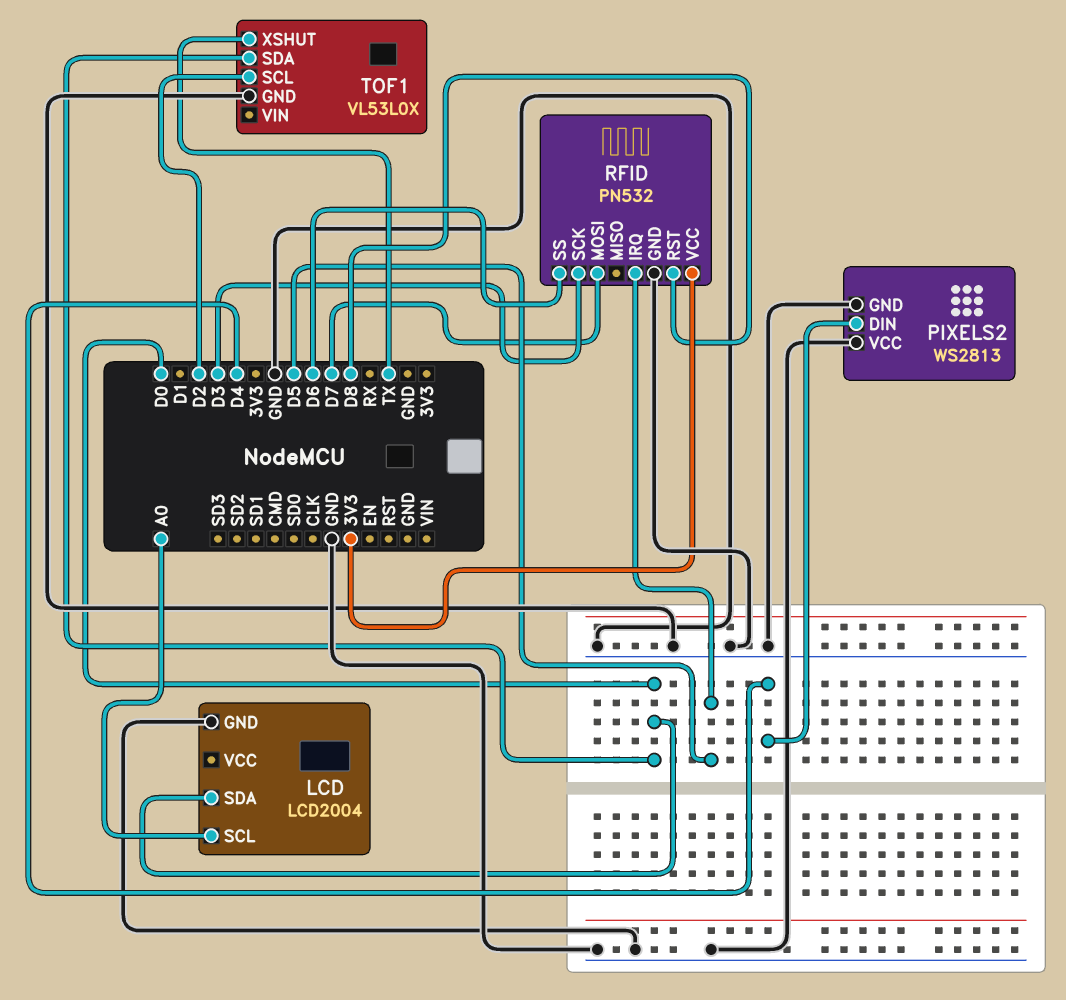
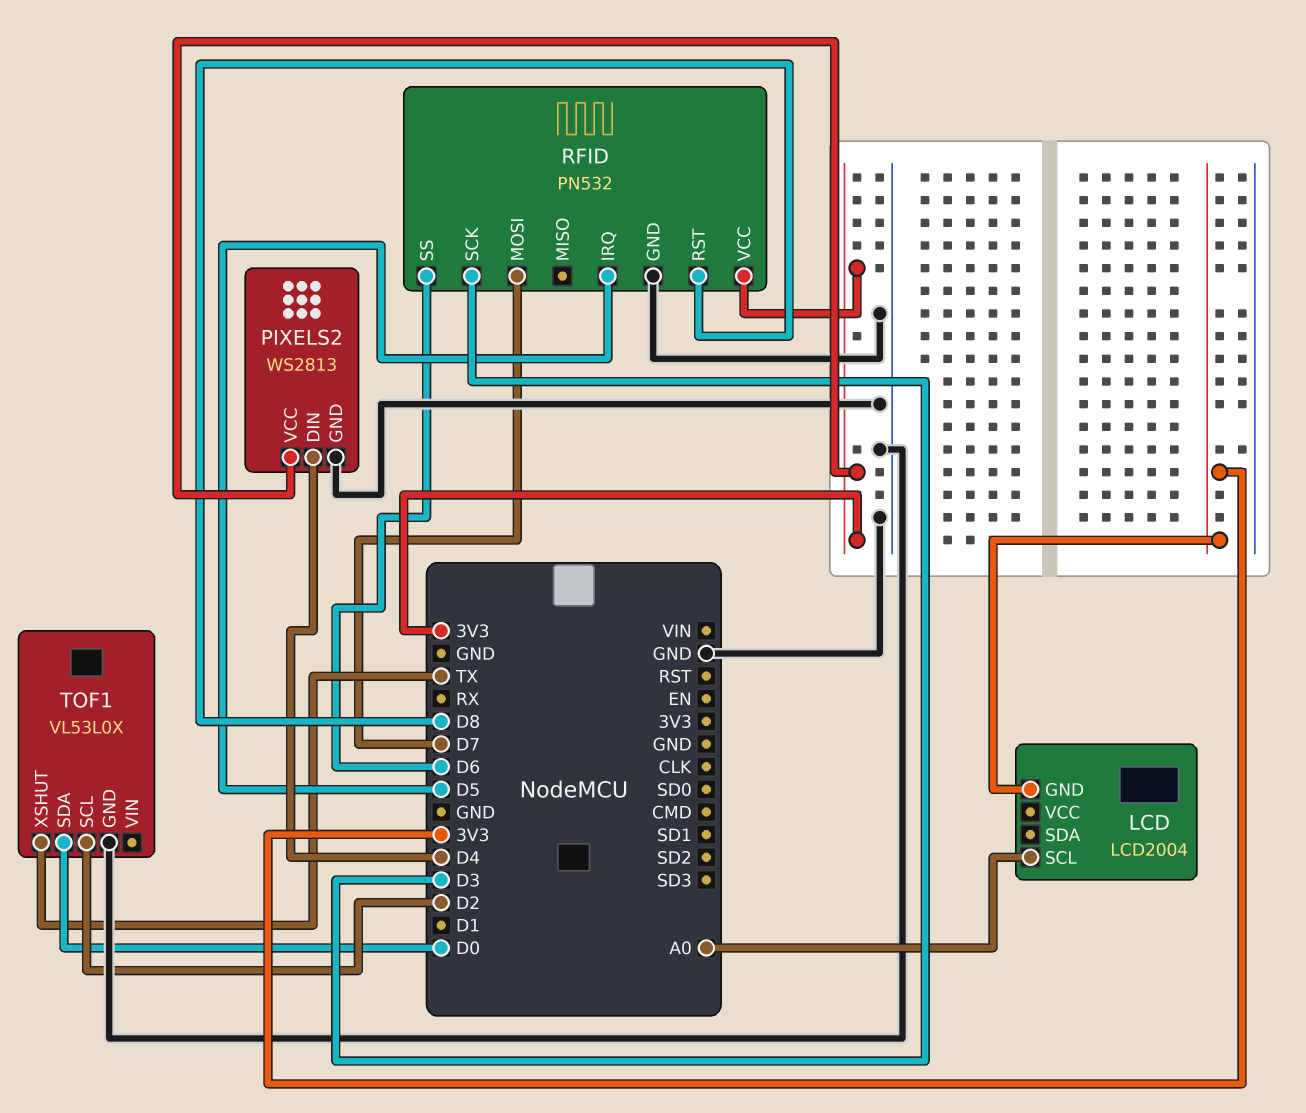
LCD pin GND: GND -> 3V3
LCD pin SDA: D0 -> none
PIXELS2 pin VCC: GND -> 3V3

